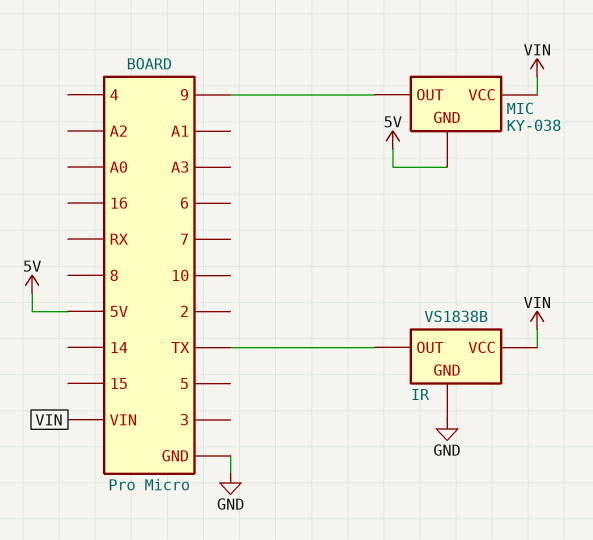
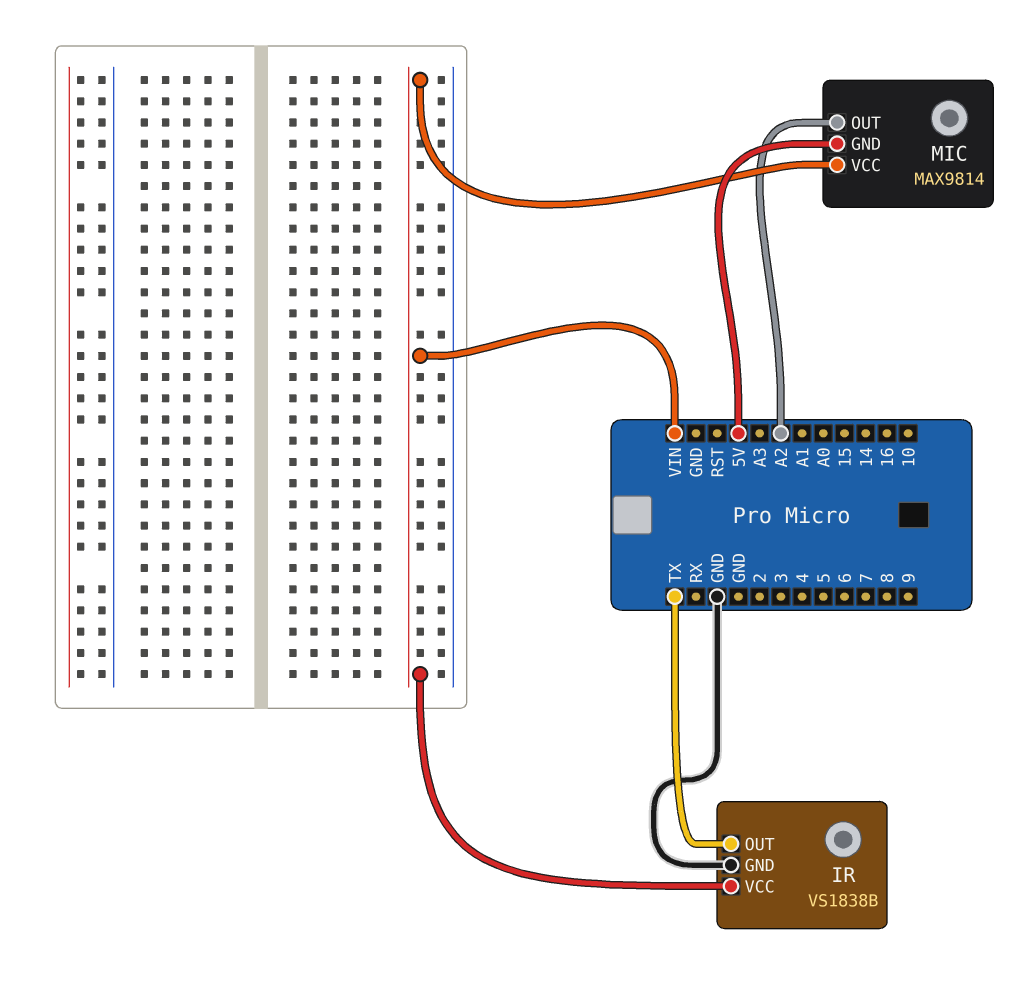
MIC: KY-038 -> MAX9814
MIC pin OUT: 9 -> A2

